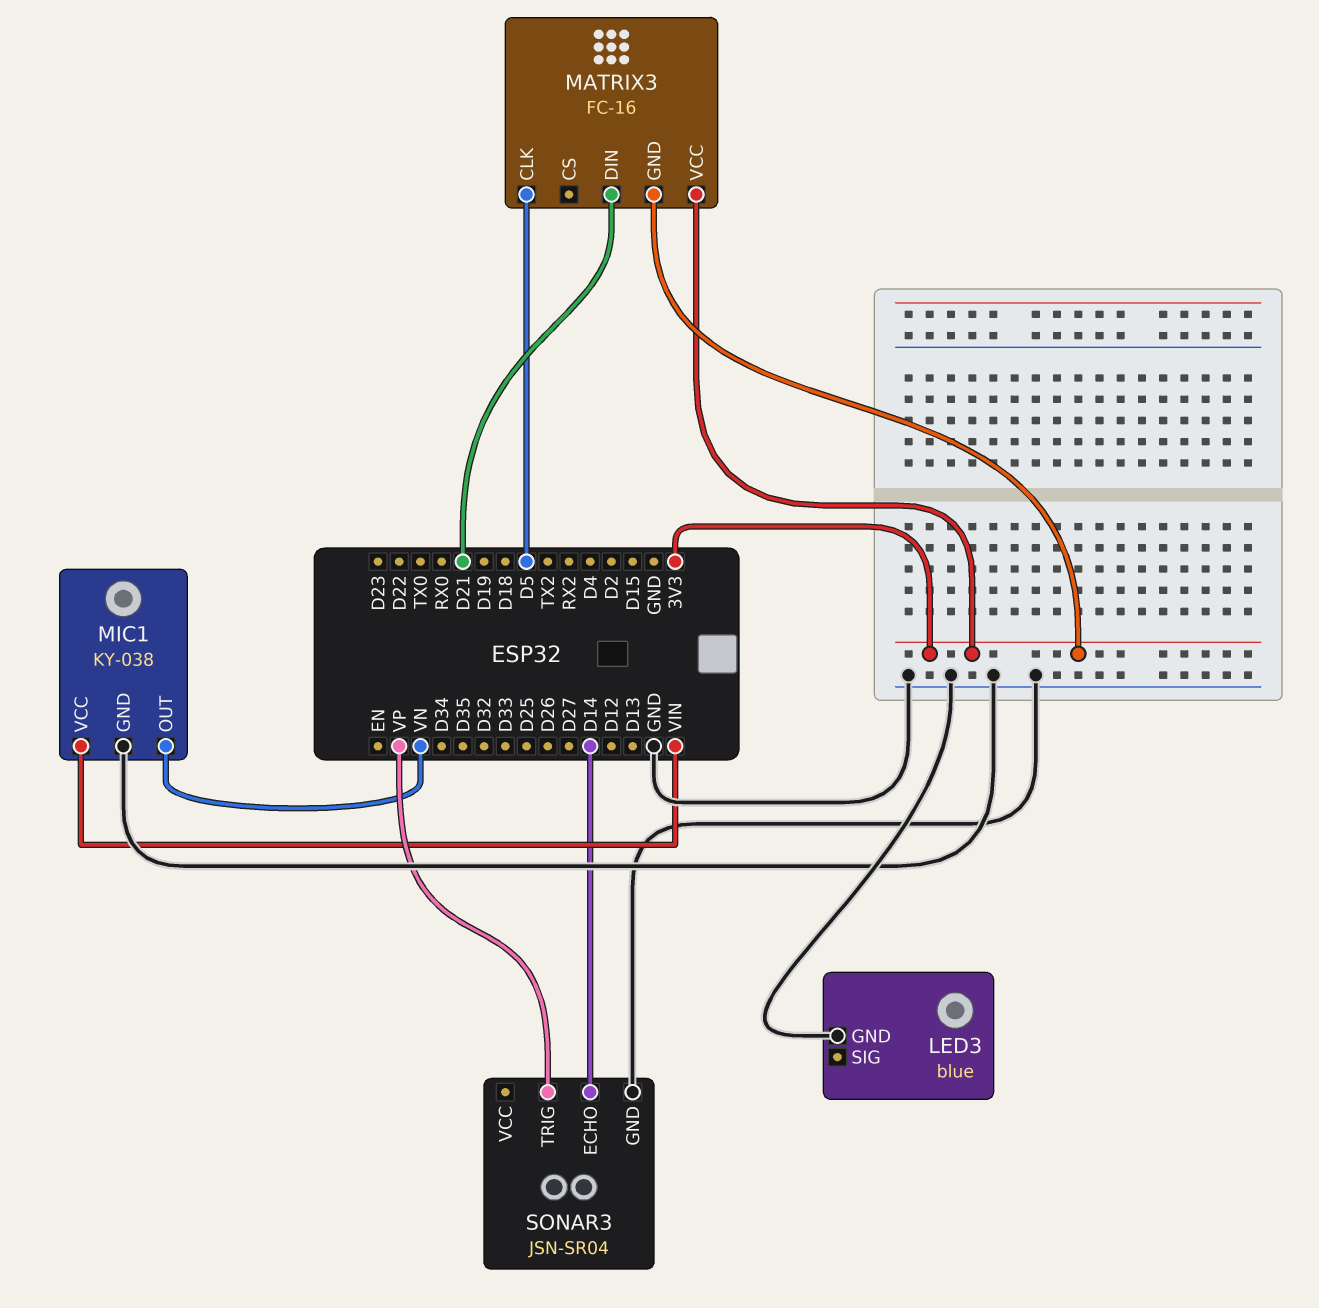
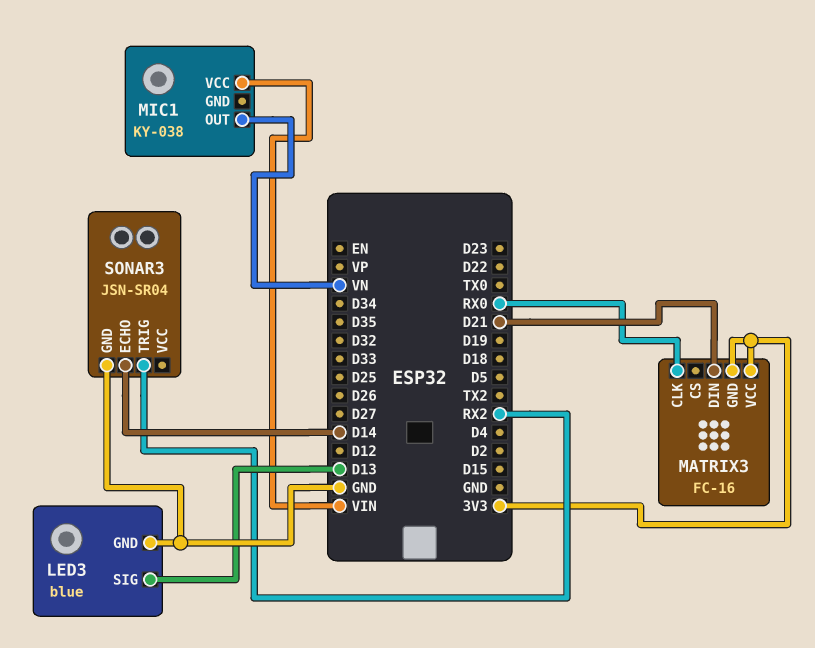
LED3 pin SIG: none -> D13
MATRIX3 pin CLK: D5 -> RX0
MIC1 pin GND: GND -> none
SONAR3 pin TRIG: VP -> RX2

